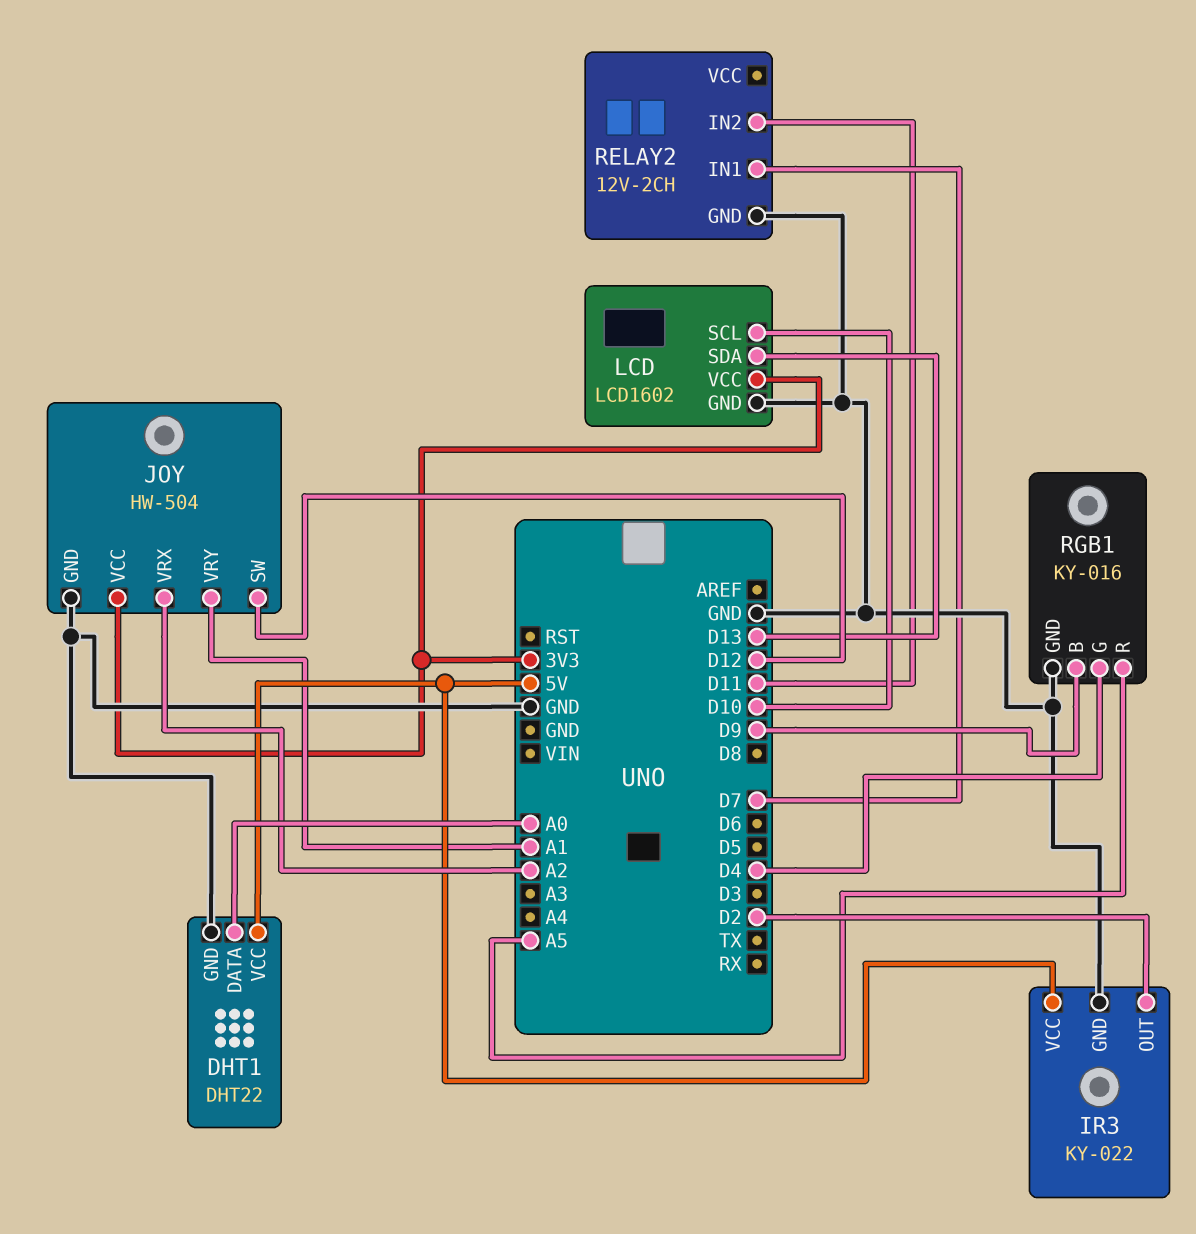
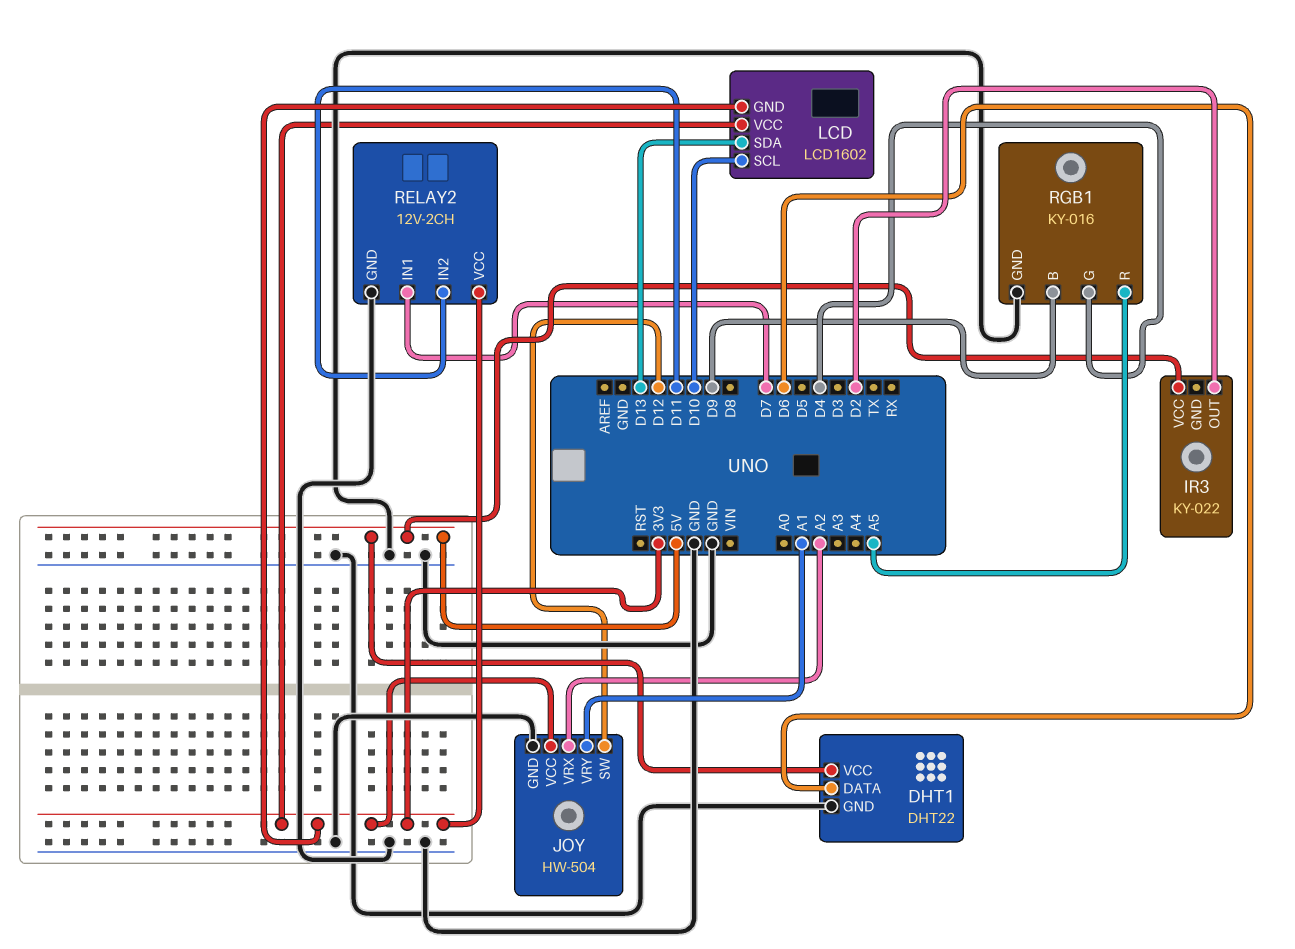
DHT1 pin DATA: A0 -> D6
IR3 pin GND: GND -> none
LCD pin GND: GND -> 3V3
RELAY2 pin VCC: none -> 3V3

